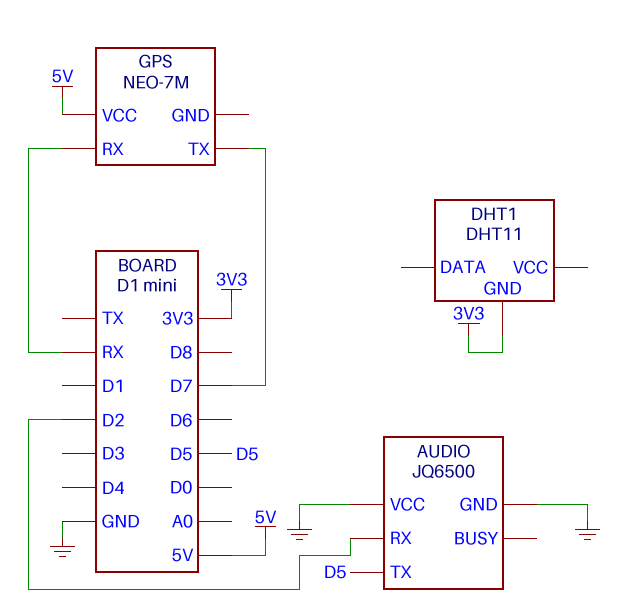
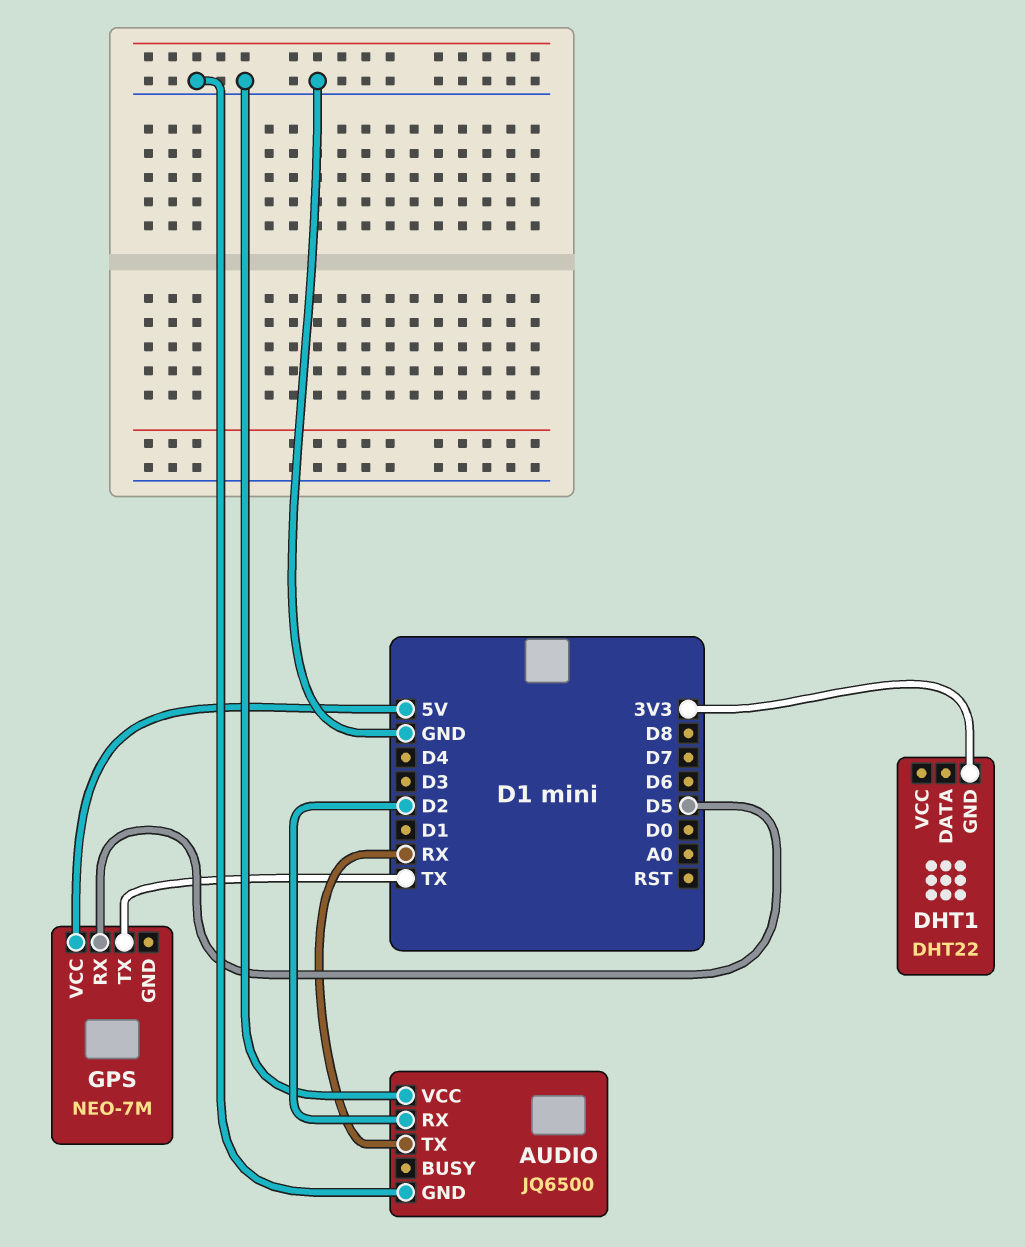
AUDIO pin TX: D5 -> RX
DHT1: DHT11 -> DHT22
GPS pin RX: RX -> D5
GPS pin TX: D7 -> TX

